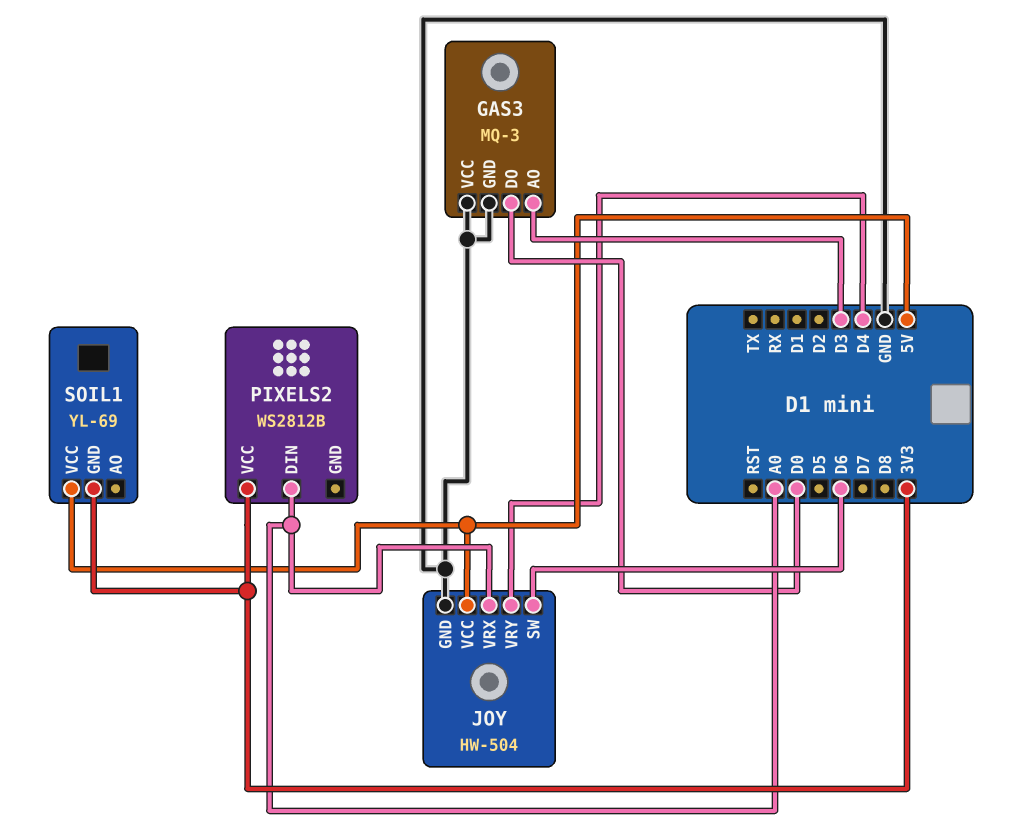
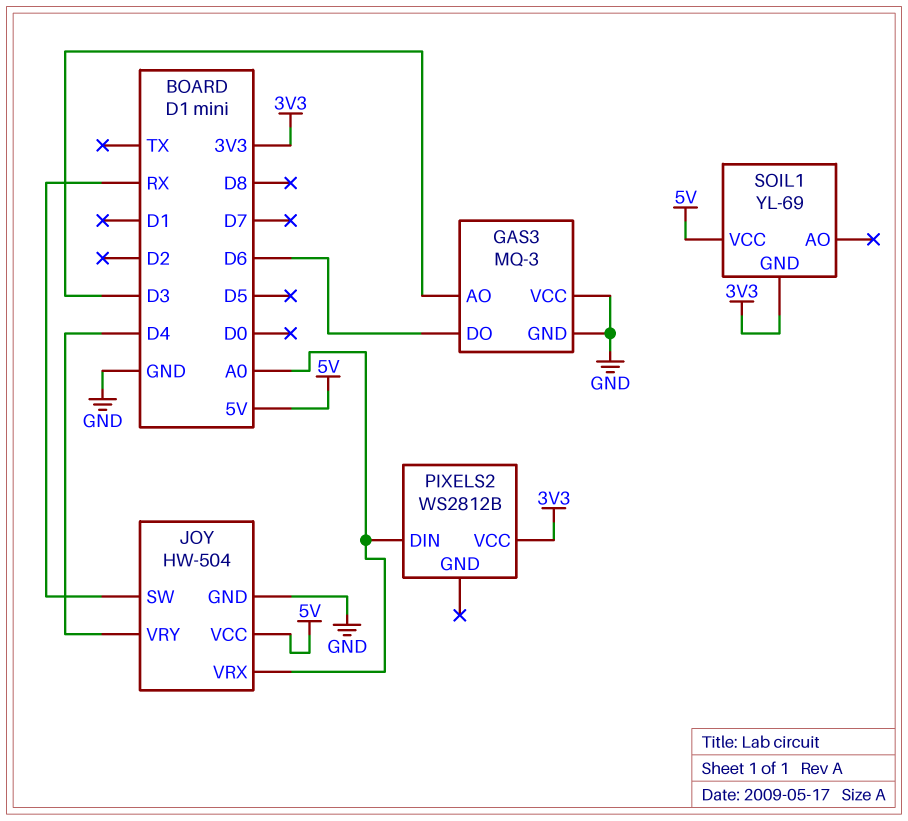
GAS3 pin DO: D0 -> D6
JOY pin SW: D6 -> RX

